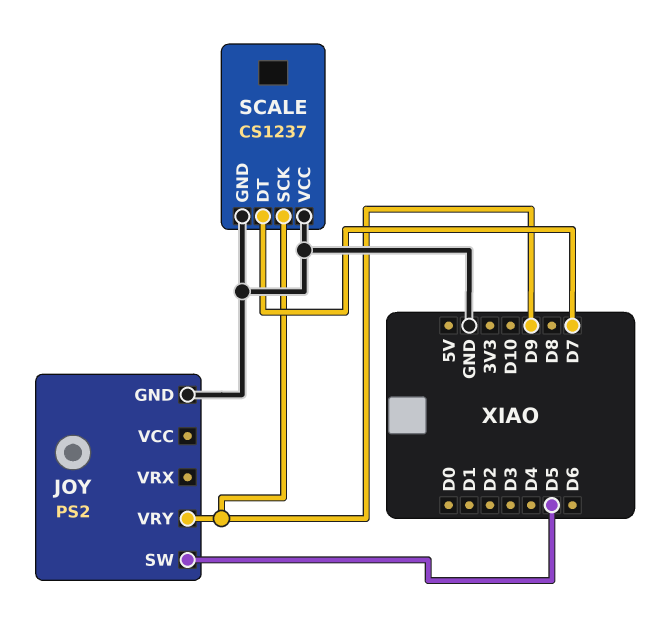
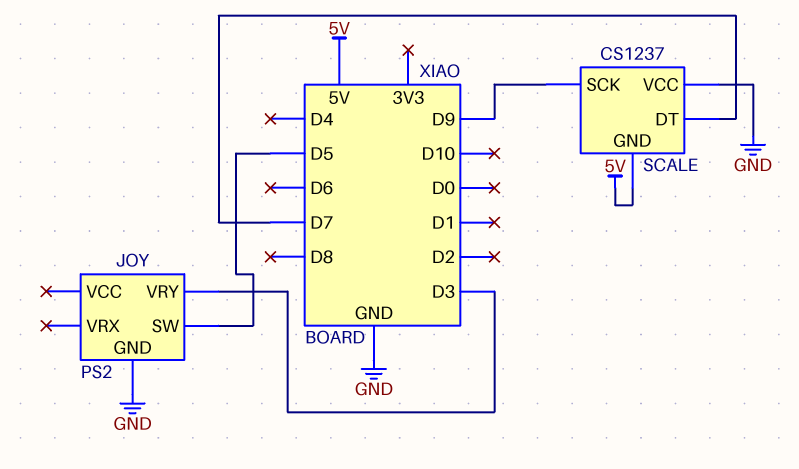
JOY pin VRY: D9 -> D3
SCALE pin GND: GND -> 5V

